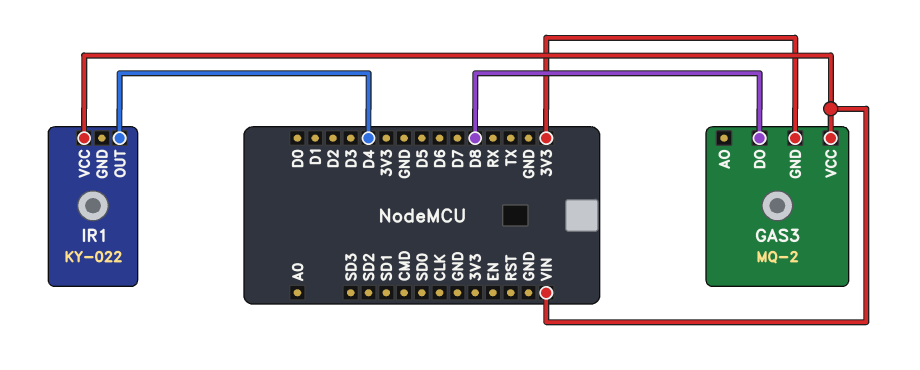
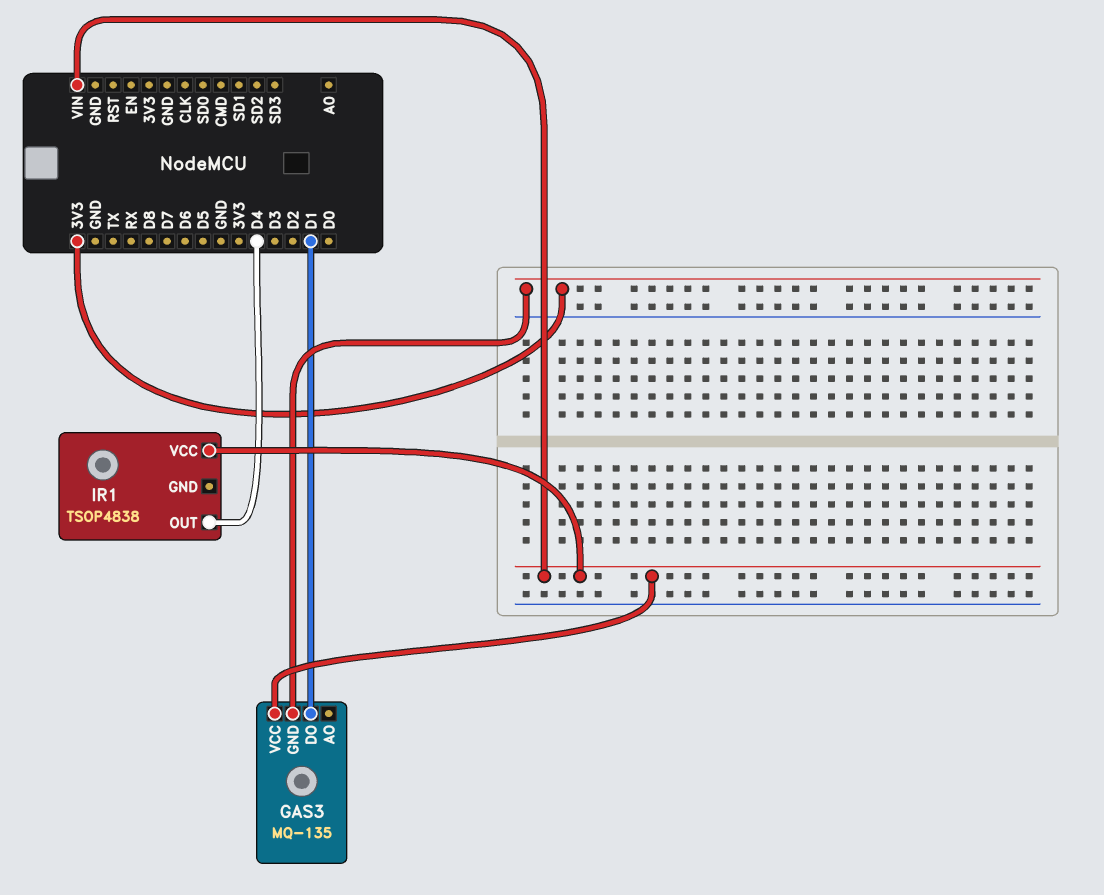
GAS3: MQ-2 -> MQ-135
GAS3 pin DO: D8 -> D1
IR1: KY-022 -> TSOP4838

